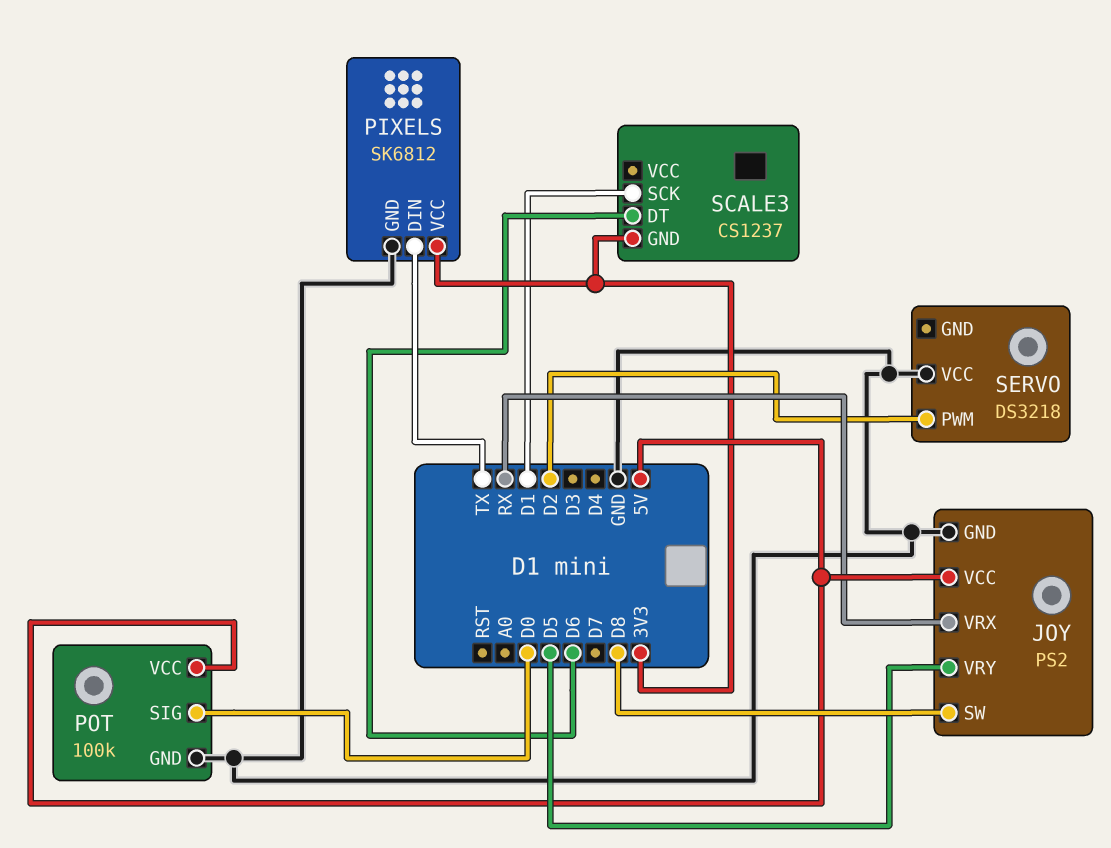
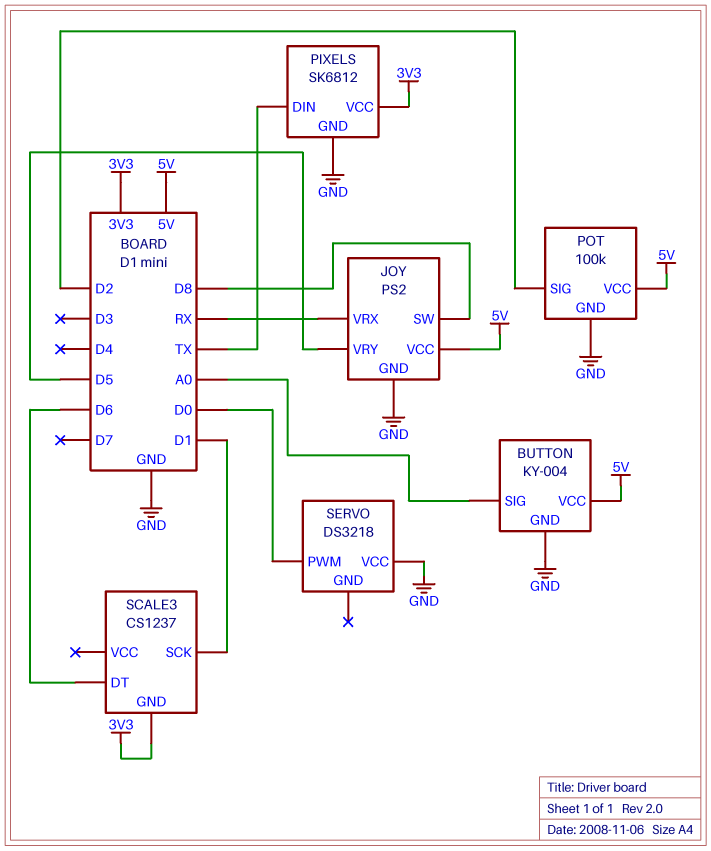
BUTTON: none -> KY-004
BUTTON pin GND: none -> GND
BUTTON pin SIG: none -> A0
BUTTON pin VCC: none -> 5V
POT pin SIG: D0 -> D2
SERVO pin PWM: D2 -> D0

